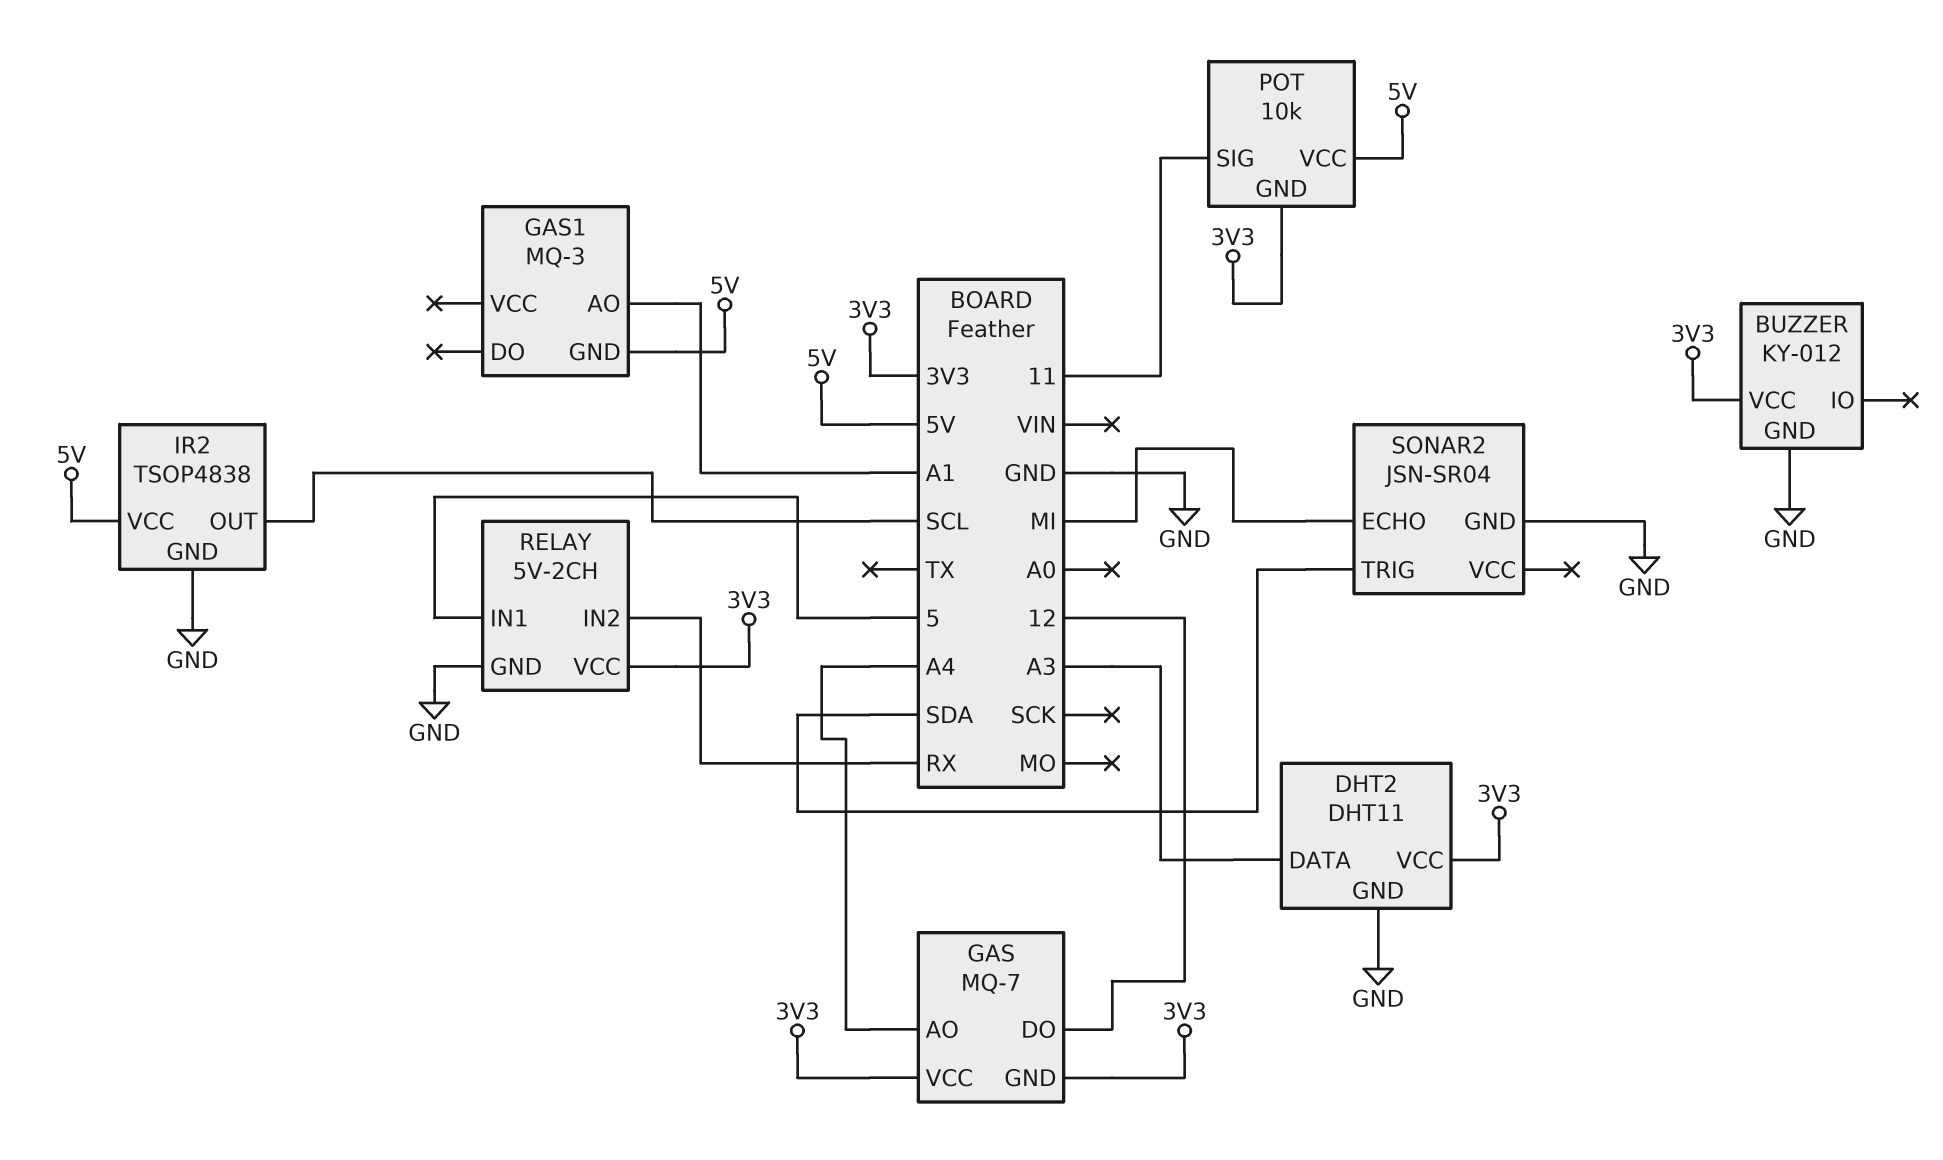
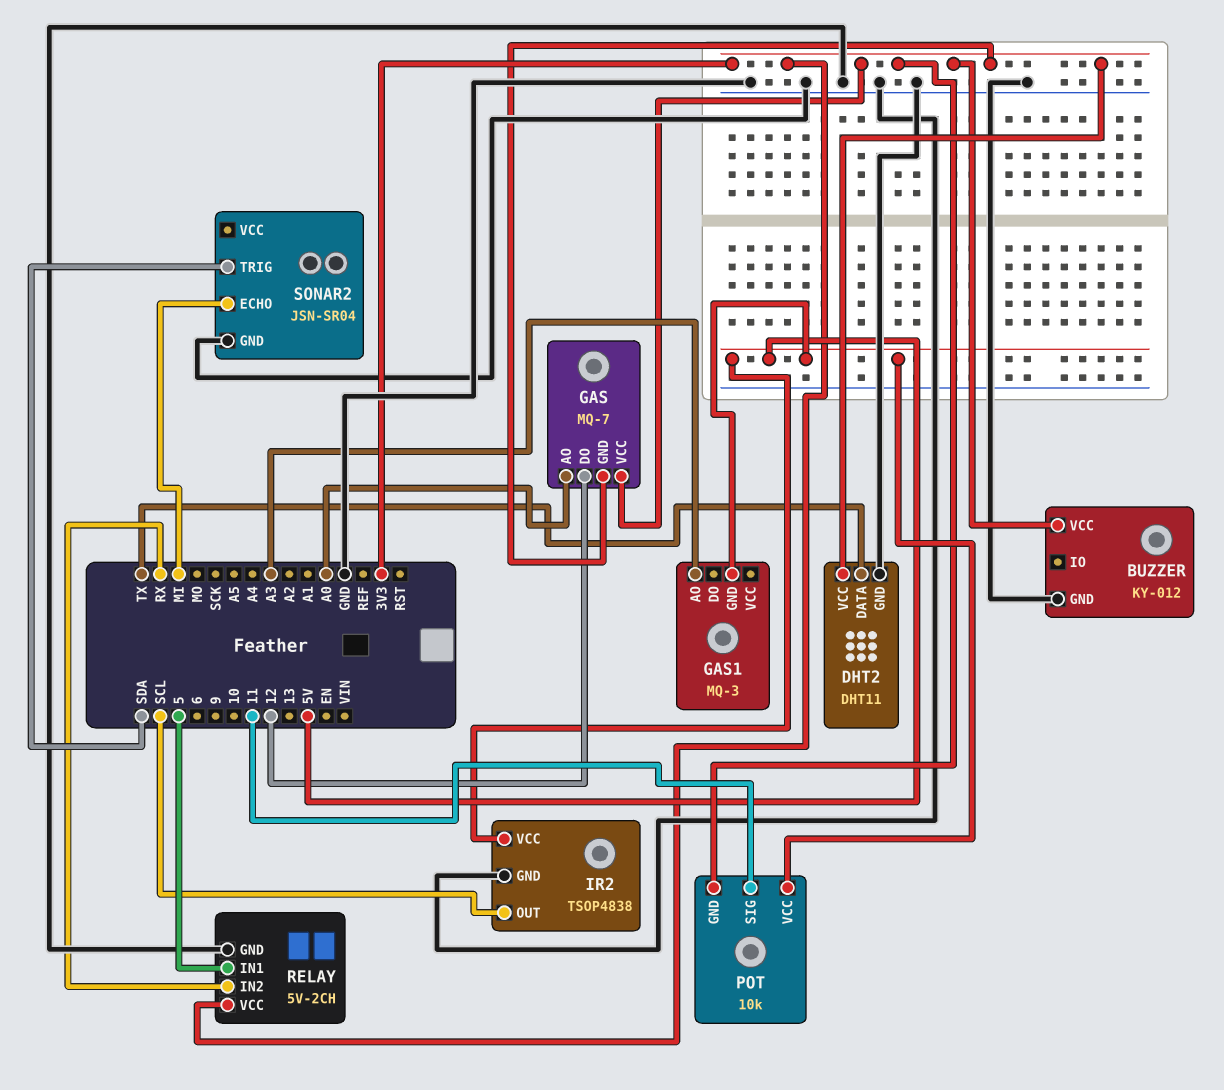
DHT2 pin DATA: A3 -> TX
GAS pin AO: A4 -> A0
GAS1 pin AO: A1 -> A3

